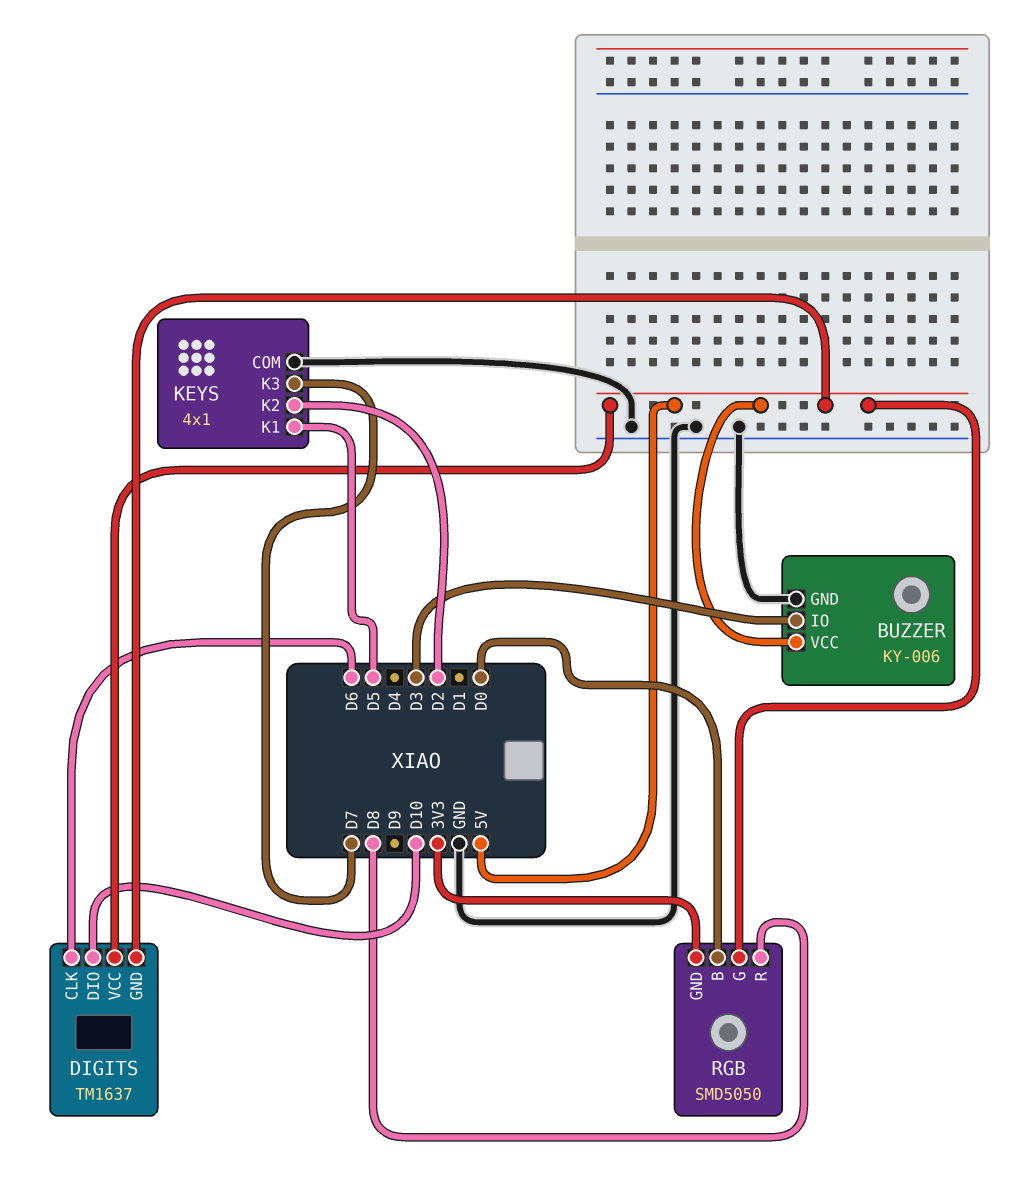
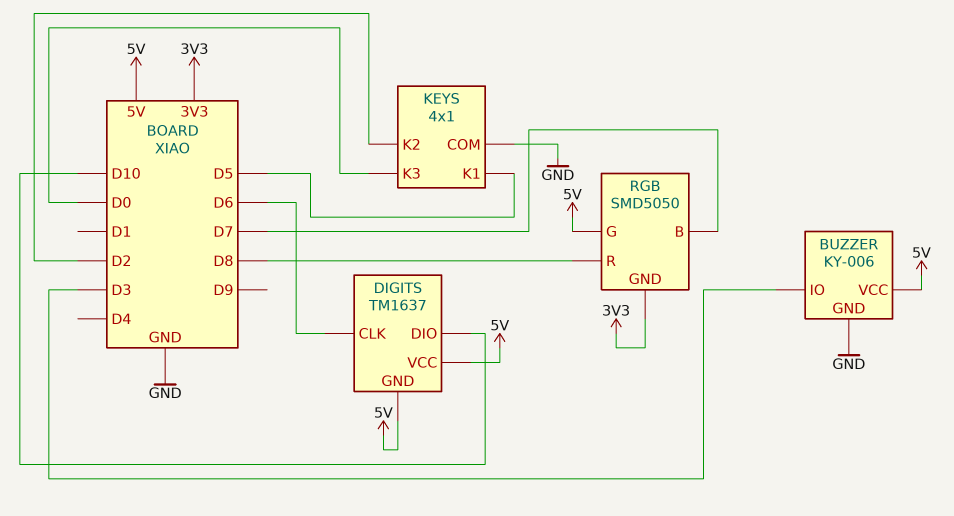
KEYS pin K3: D7 -> D0
RGB pin B: D0 -> D7

